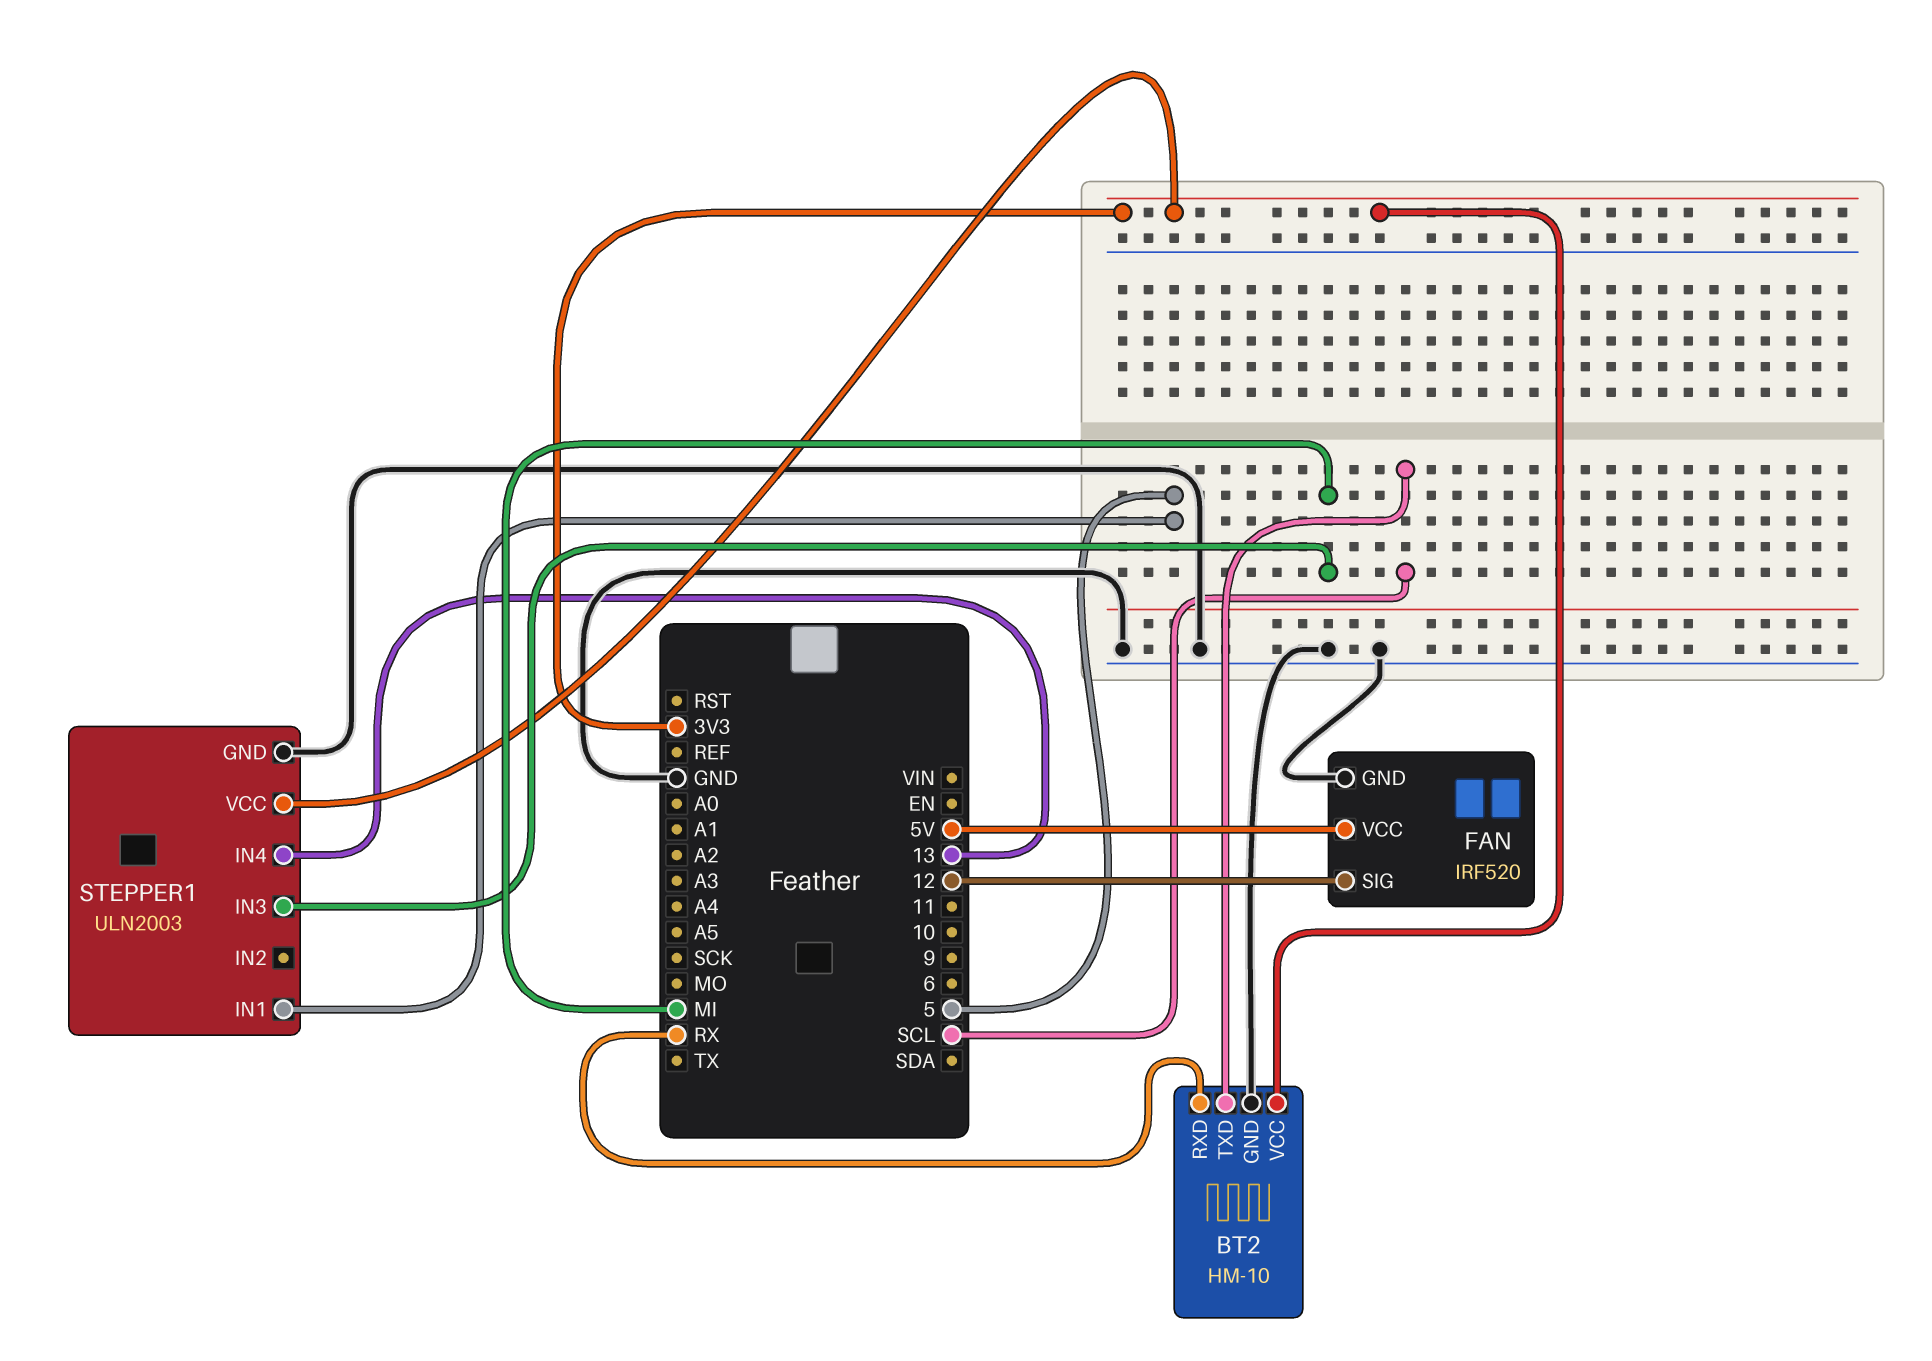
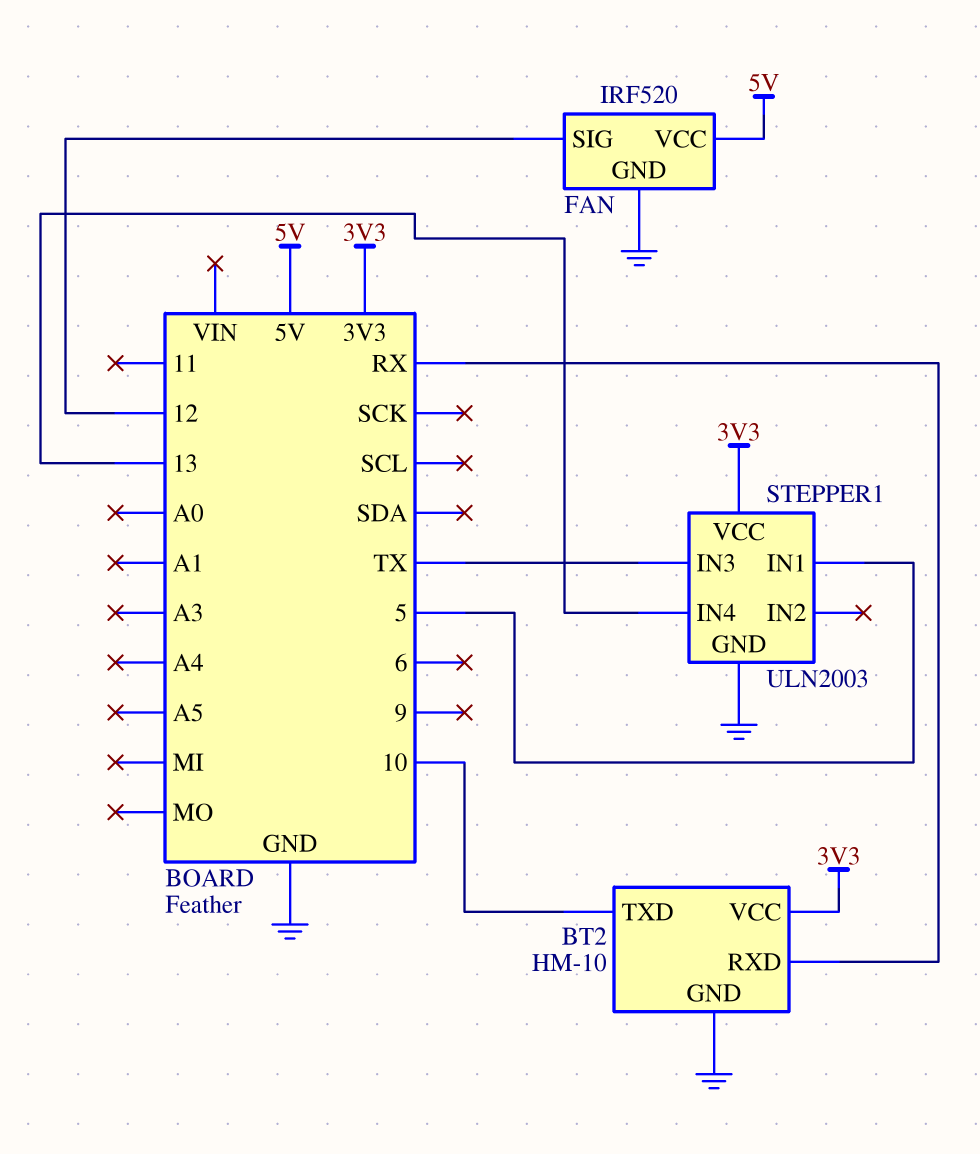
BT2 pin TXD: SCL -> 10
STEPPER1 pin IN3: MI -> TX

